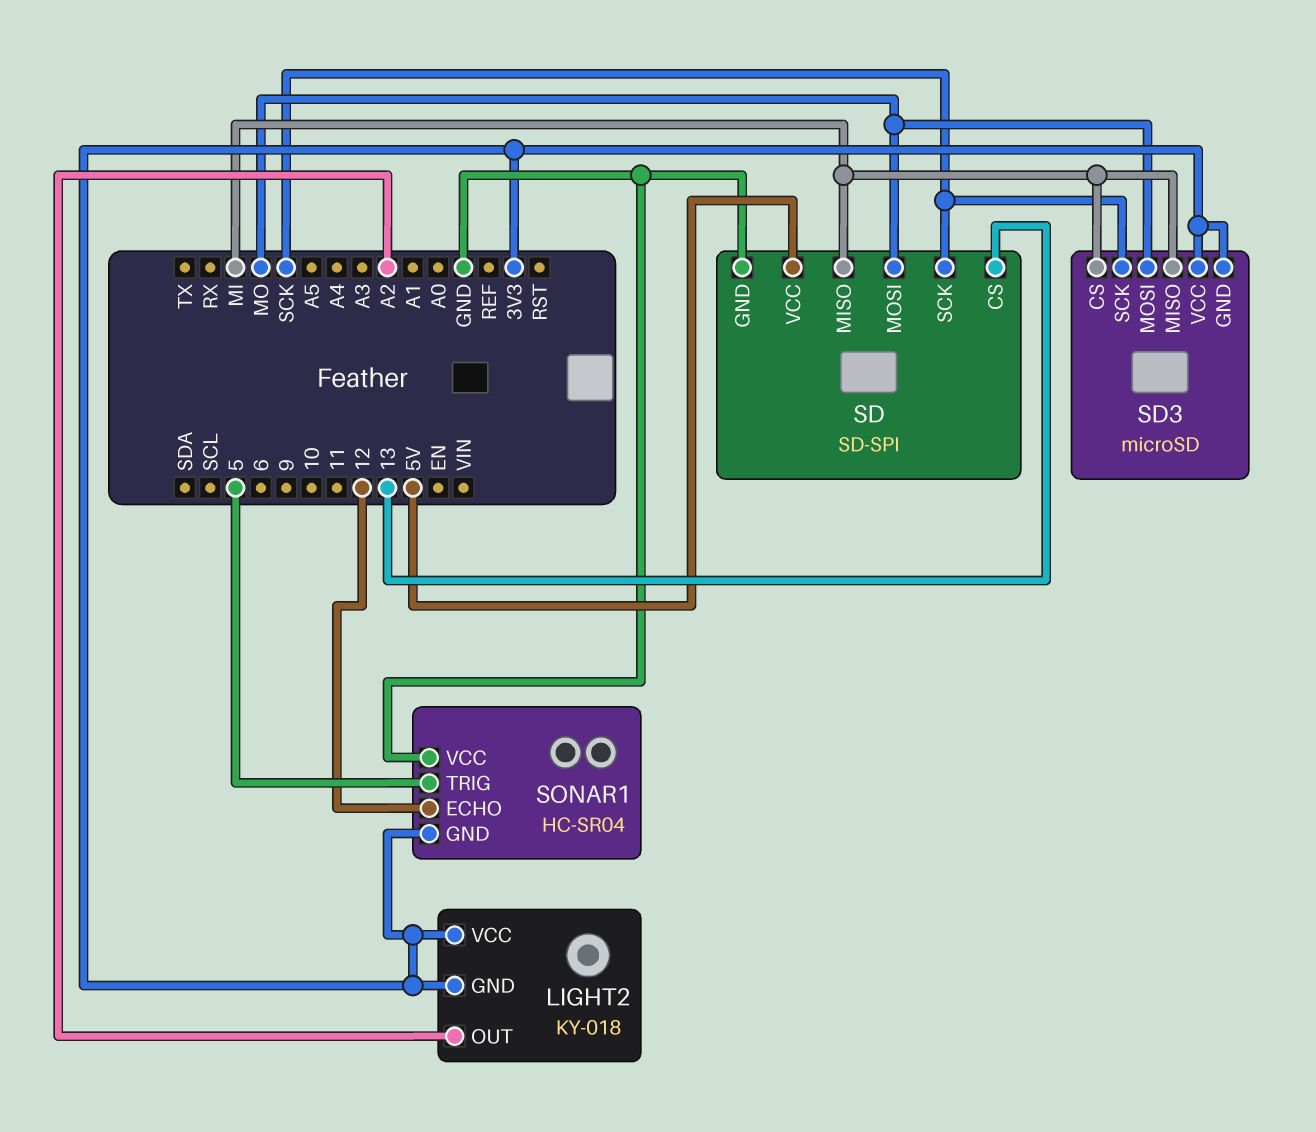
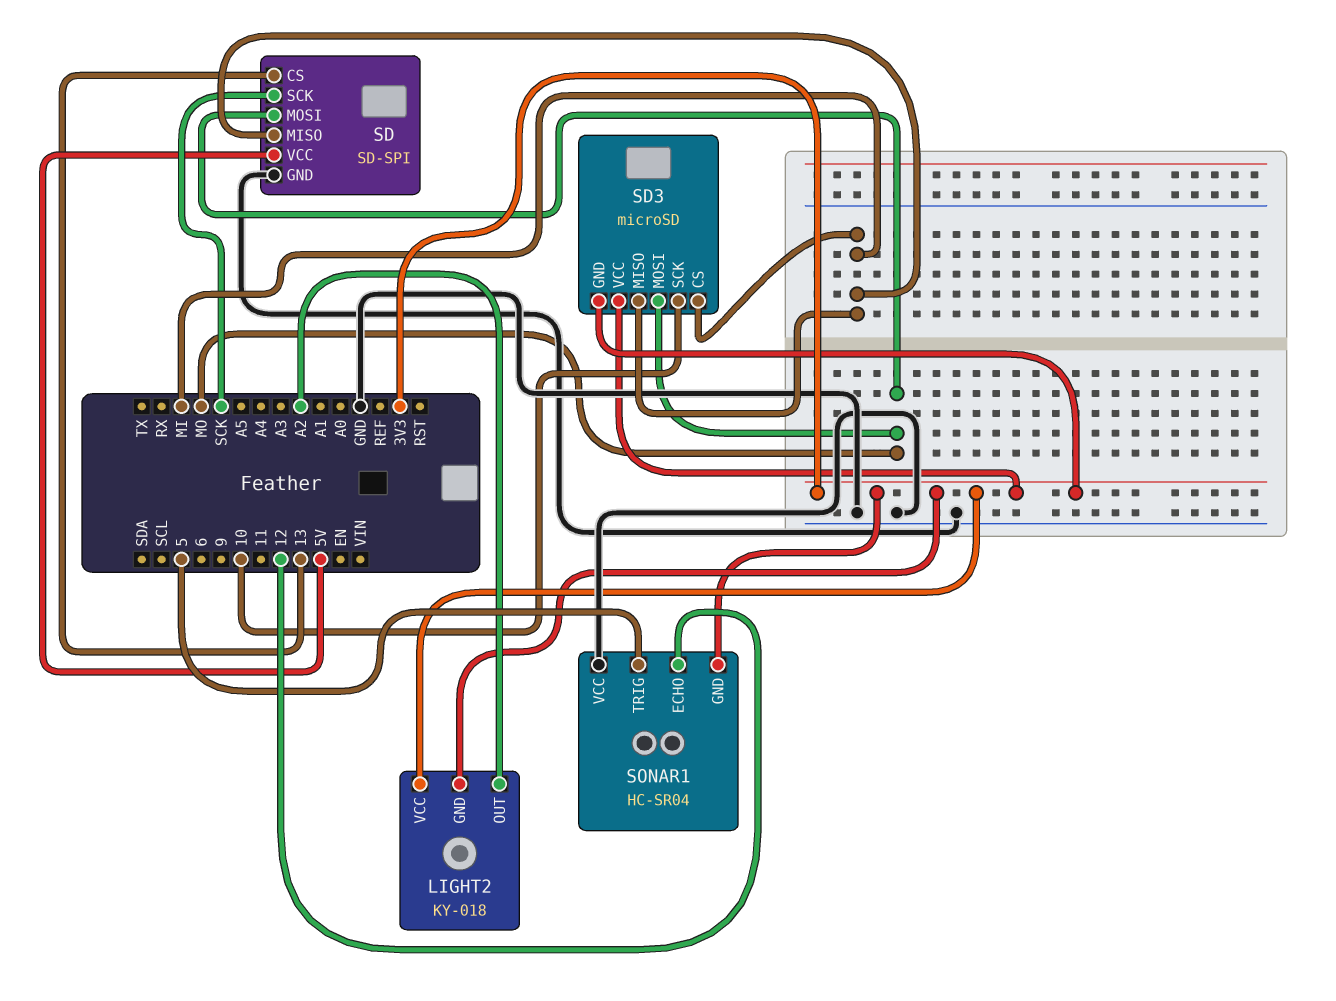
SD3 pin SCK: SCK -> 10

